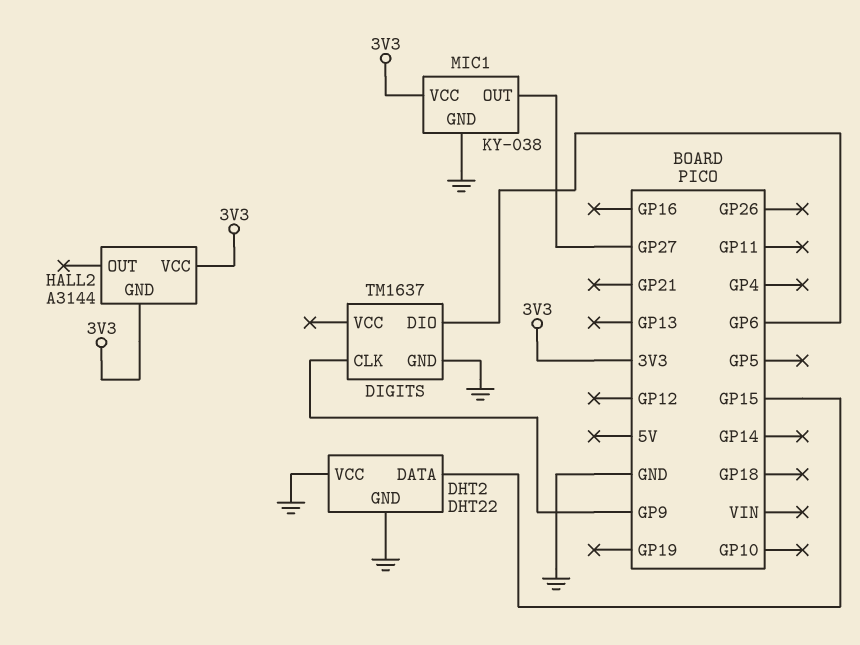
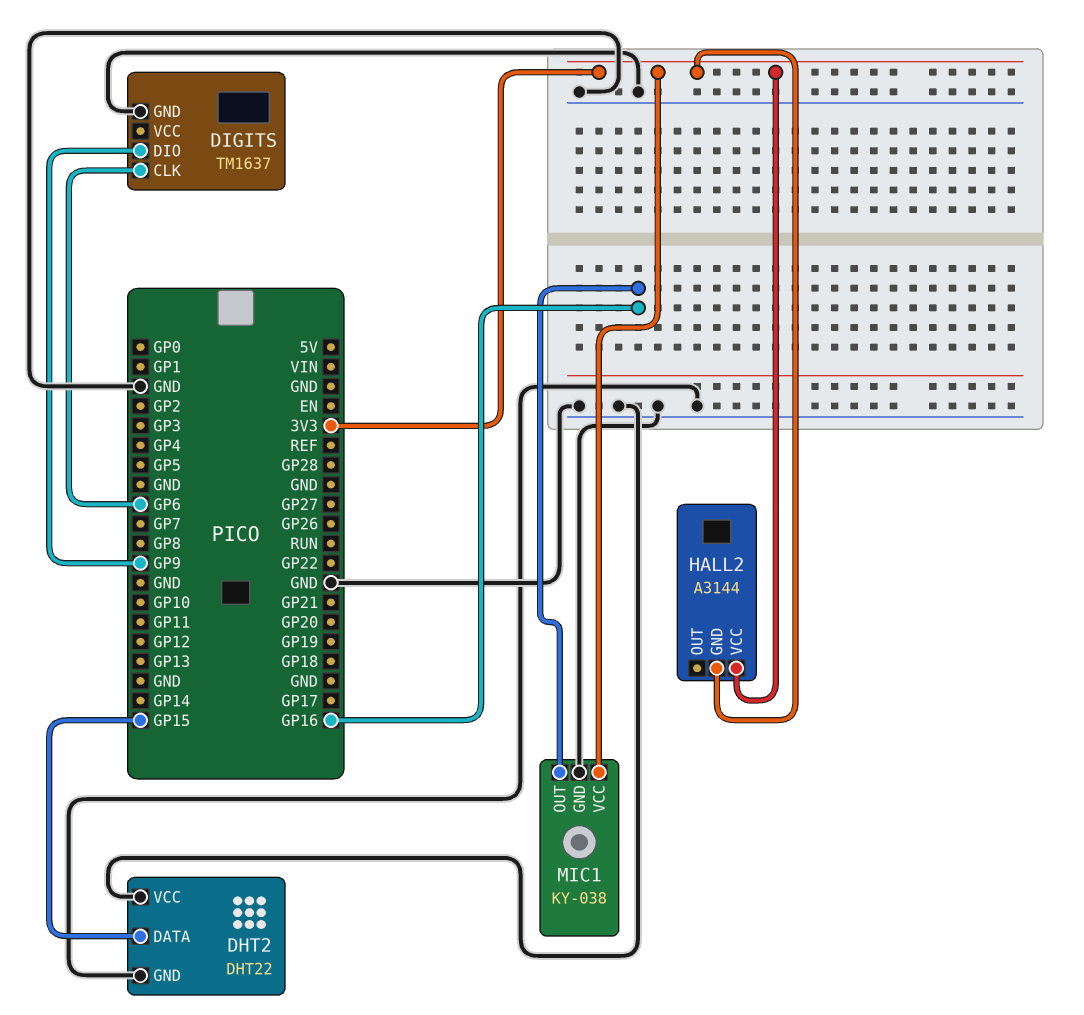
DIGITS pin CLK: GP9 -> GP6
DIGITS pin DIO: GP6 -> GP9
MIC1 pin OUT: GP27 -> GP16

